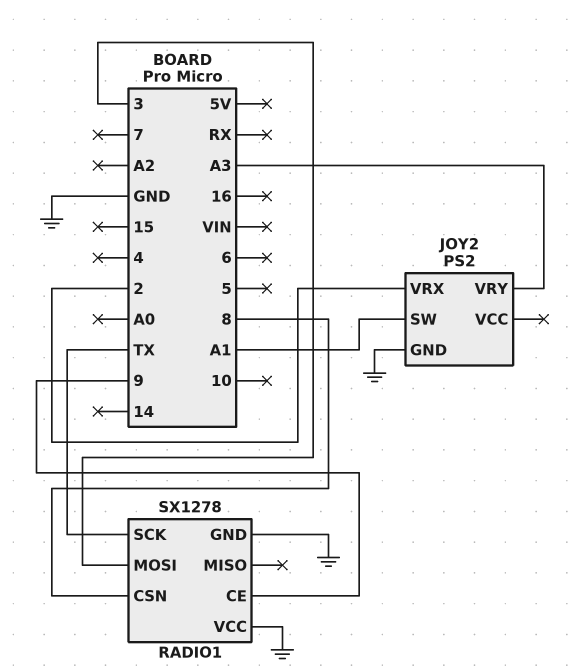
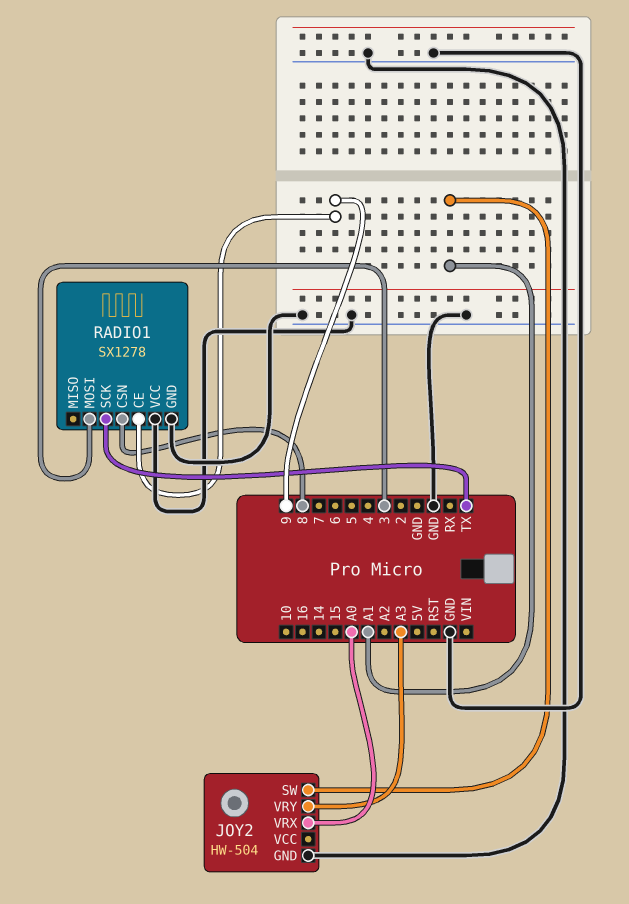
JOY2: PS2 -> HW-504
JOY2 pin VRX: 2 -> A0

